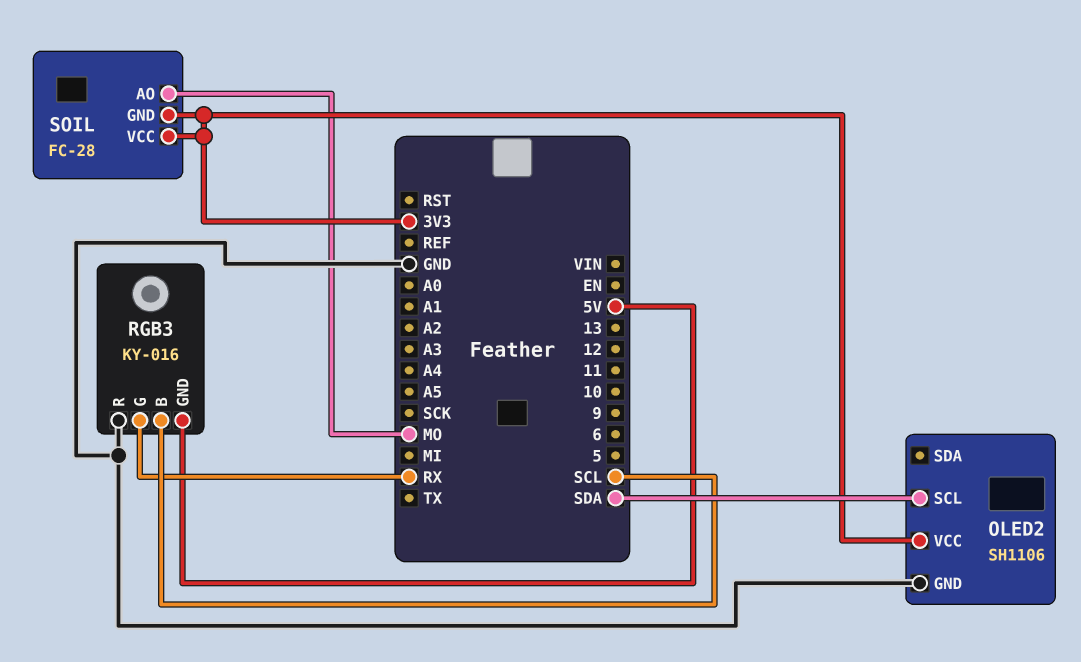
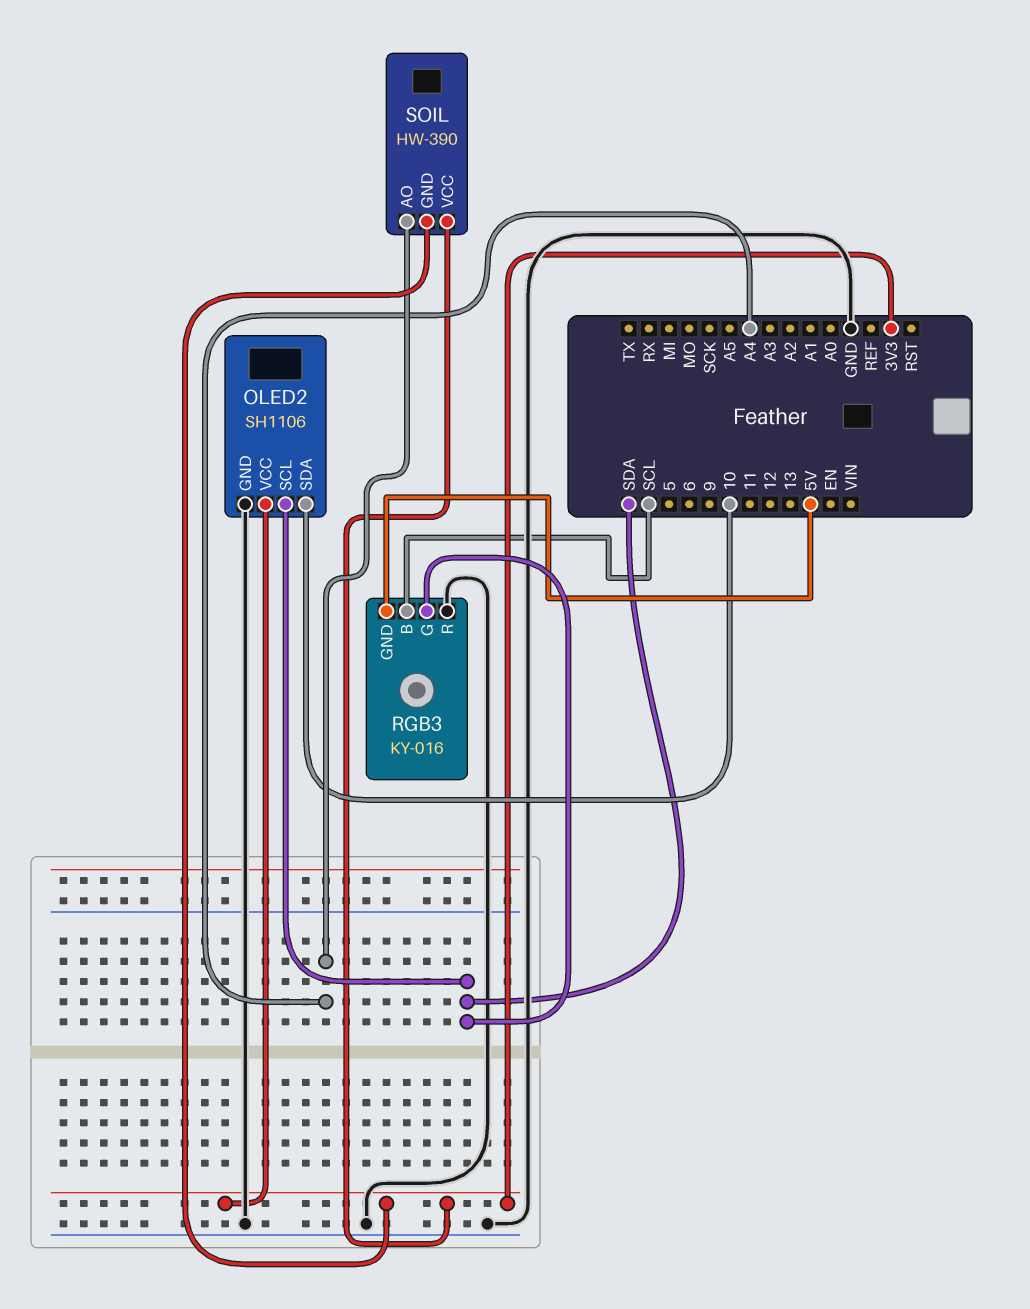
OLED2 pin SDA: none -> 10
RGB3 pin G: RX -> SDA
SOIL: FC-28 -> HW-390
SOIL pin AO: MO -> A4

